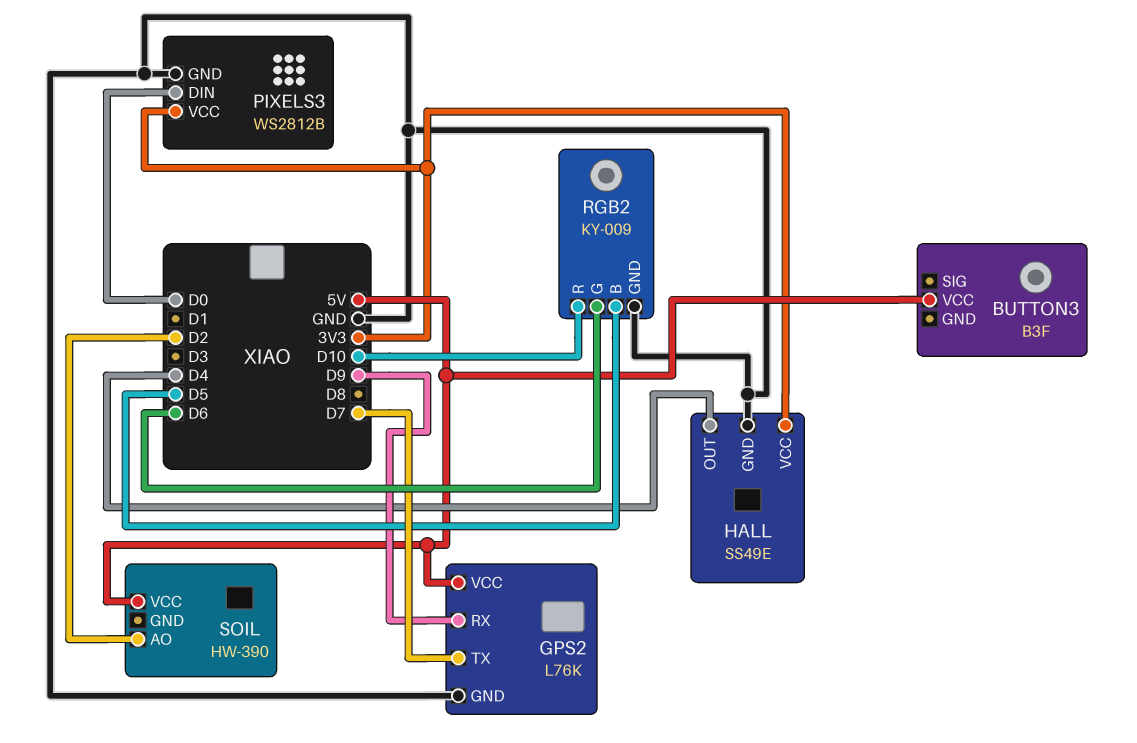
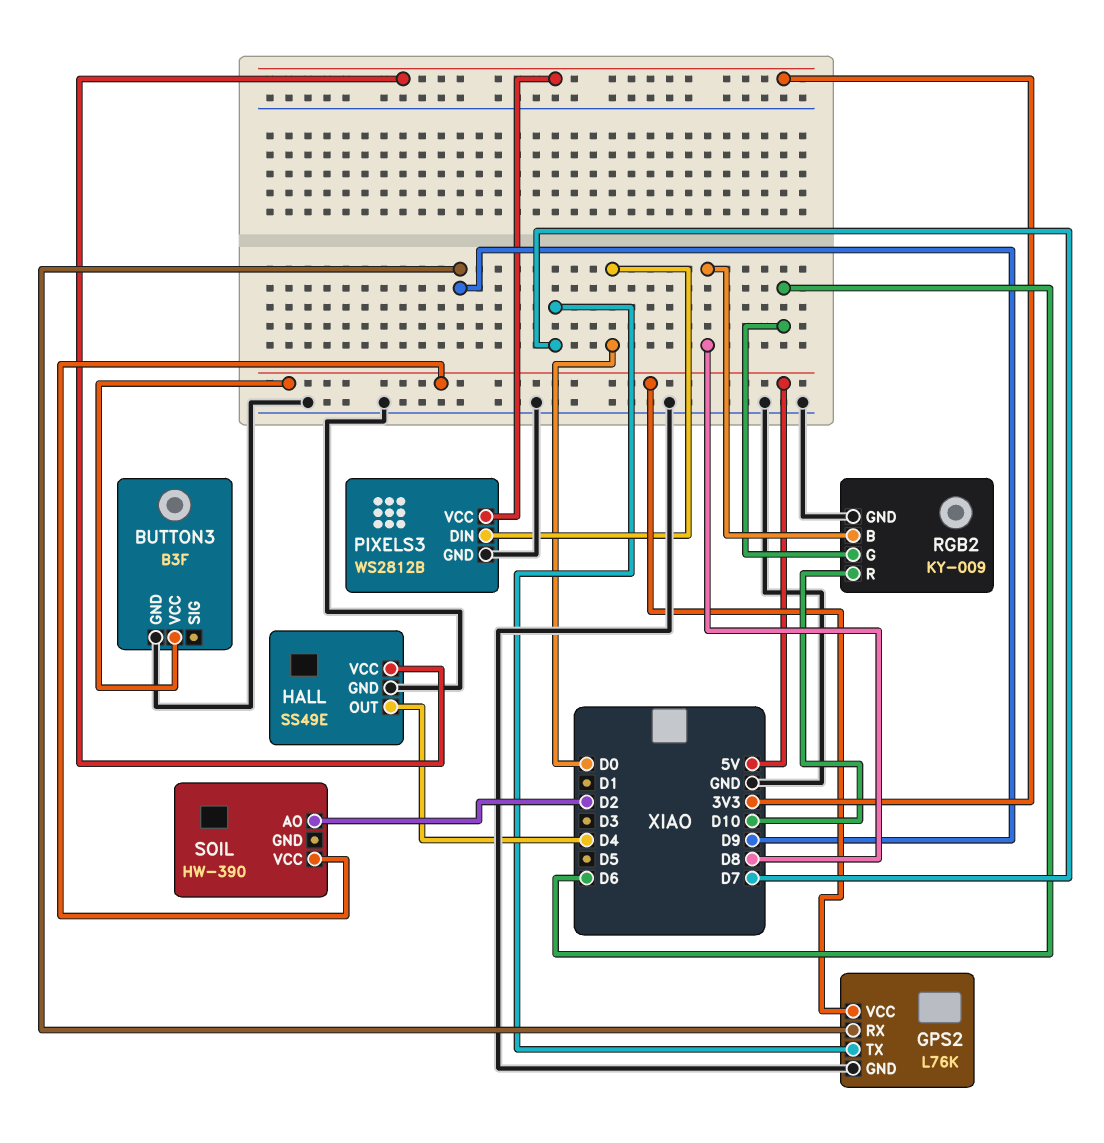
BUTTON3 pin GND: none -> GND
RGB2 pin B: D5 -> D8

